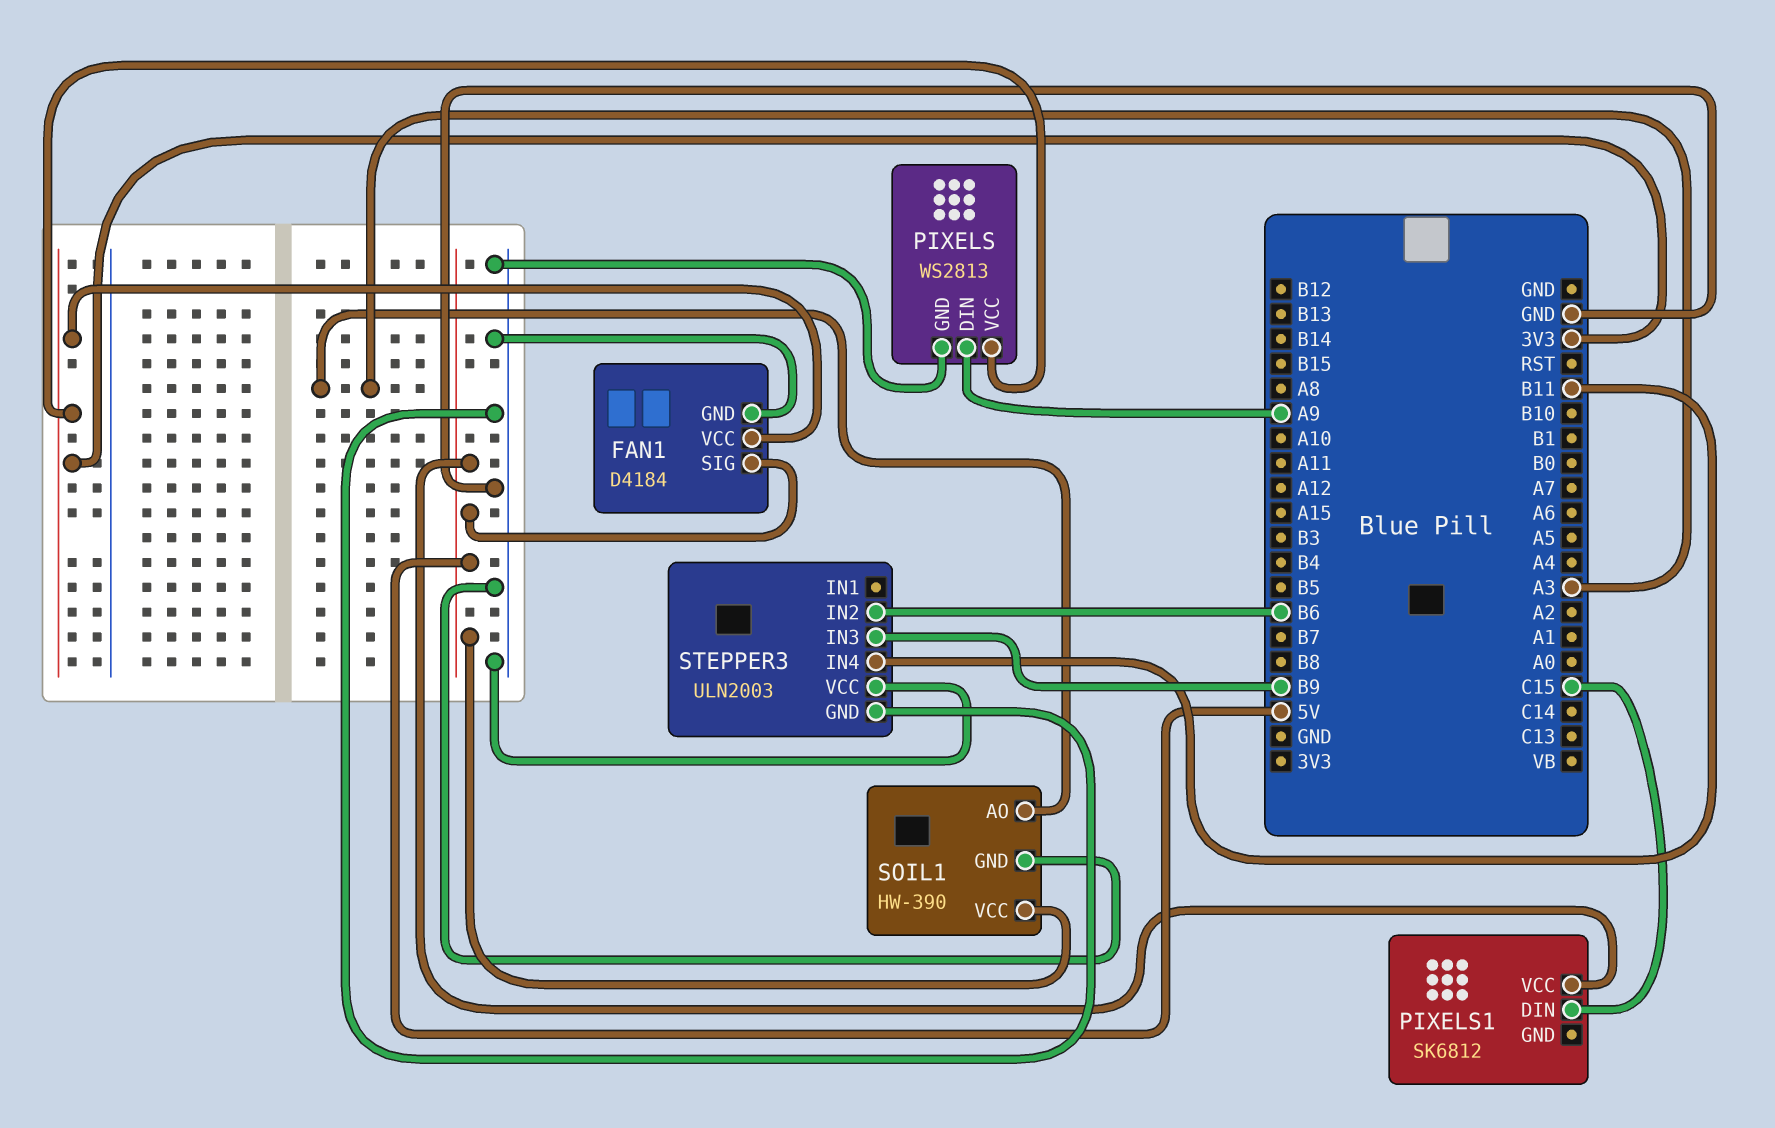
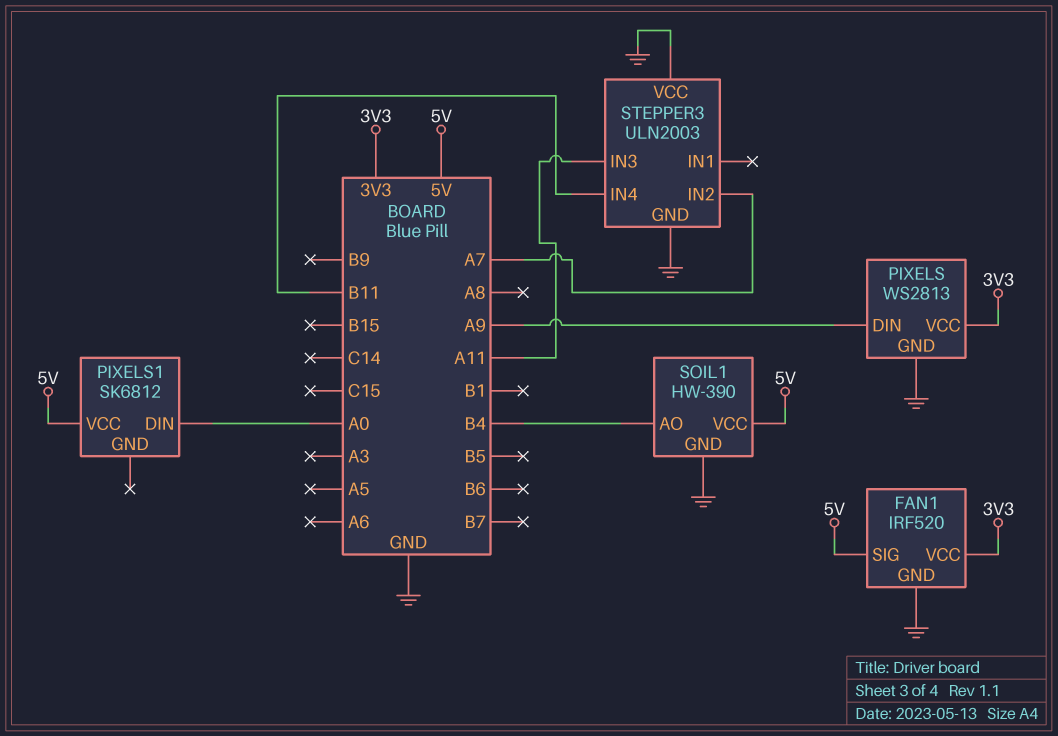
FAN1: D4184 -> IRF520
PIXELS1 pin DIN: C15 -> A0
SOIL1 pin AO: A3 -> B4
STEPPER3 pin IN2: B6 -> A7
STEPPER3 pin IN3: B9 -> A11

